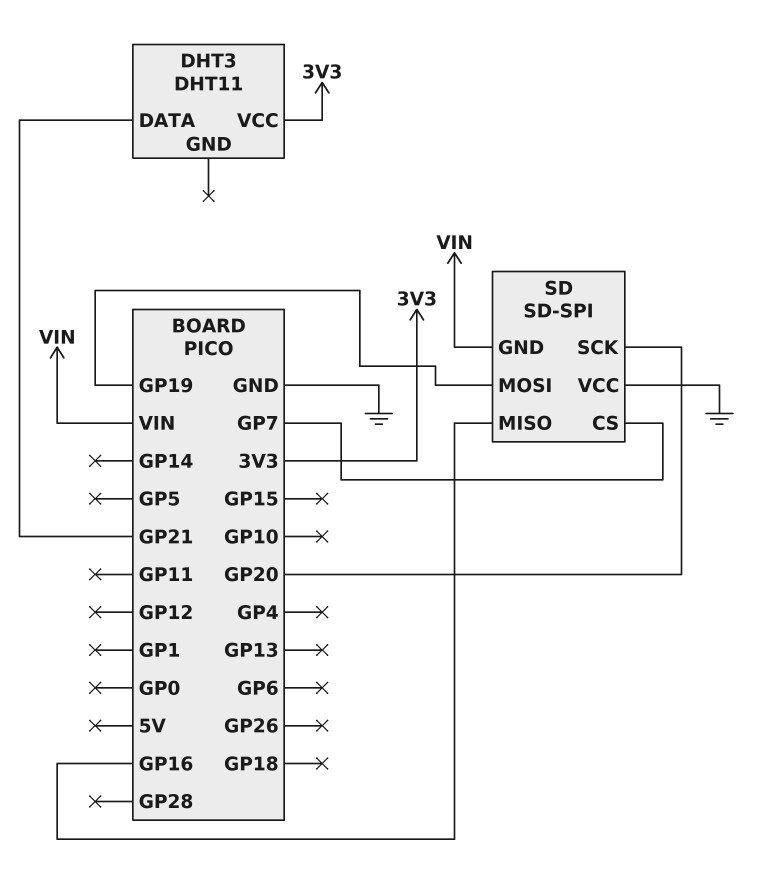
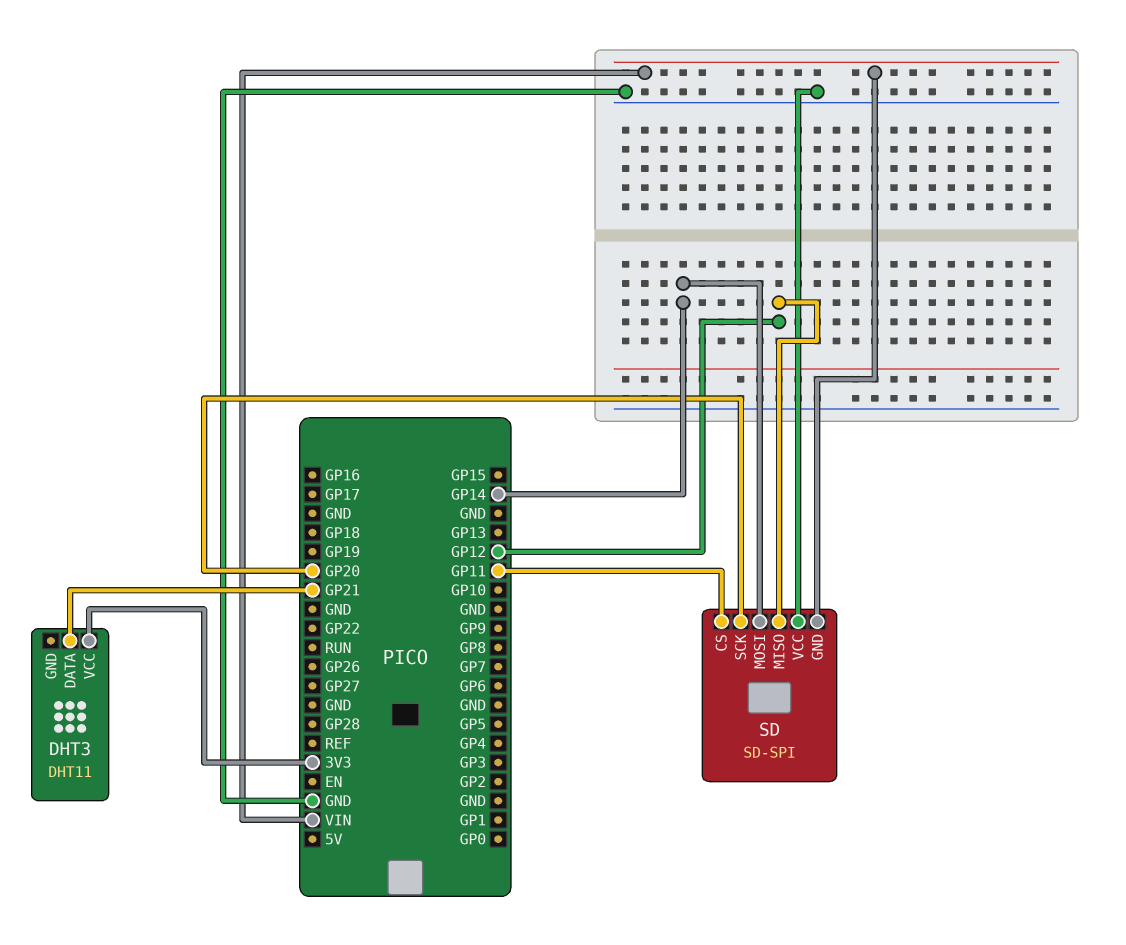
SD pin CS: GP7 -> GP11
SD pin MISO: GP16 -> GP12
SD pin MOSI: GP19 -> GP14

